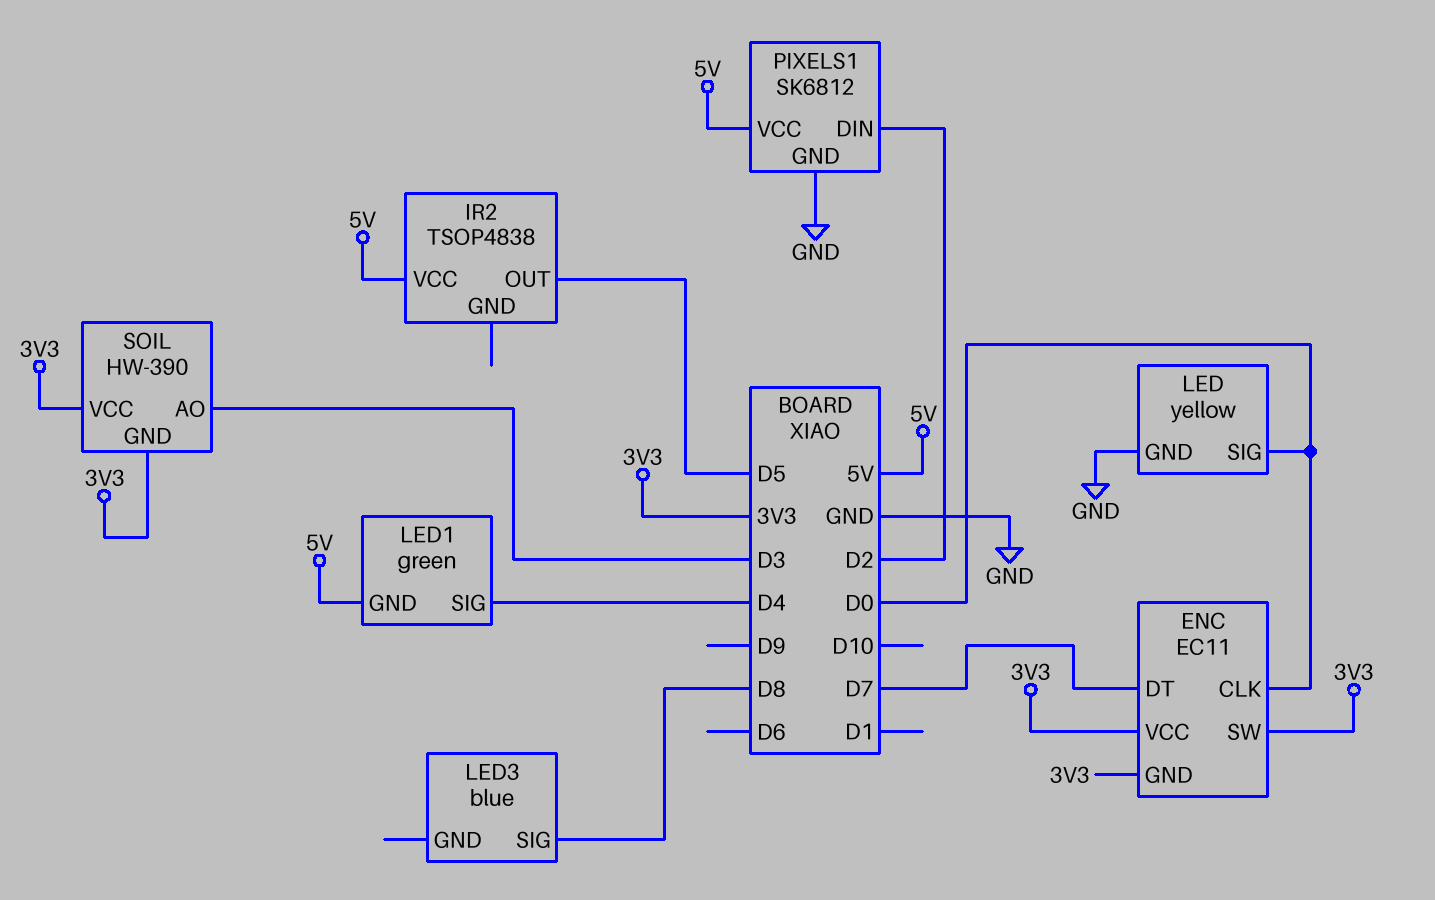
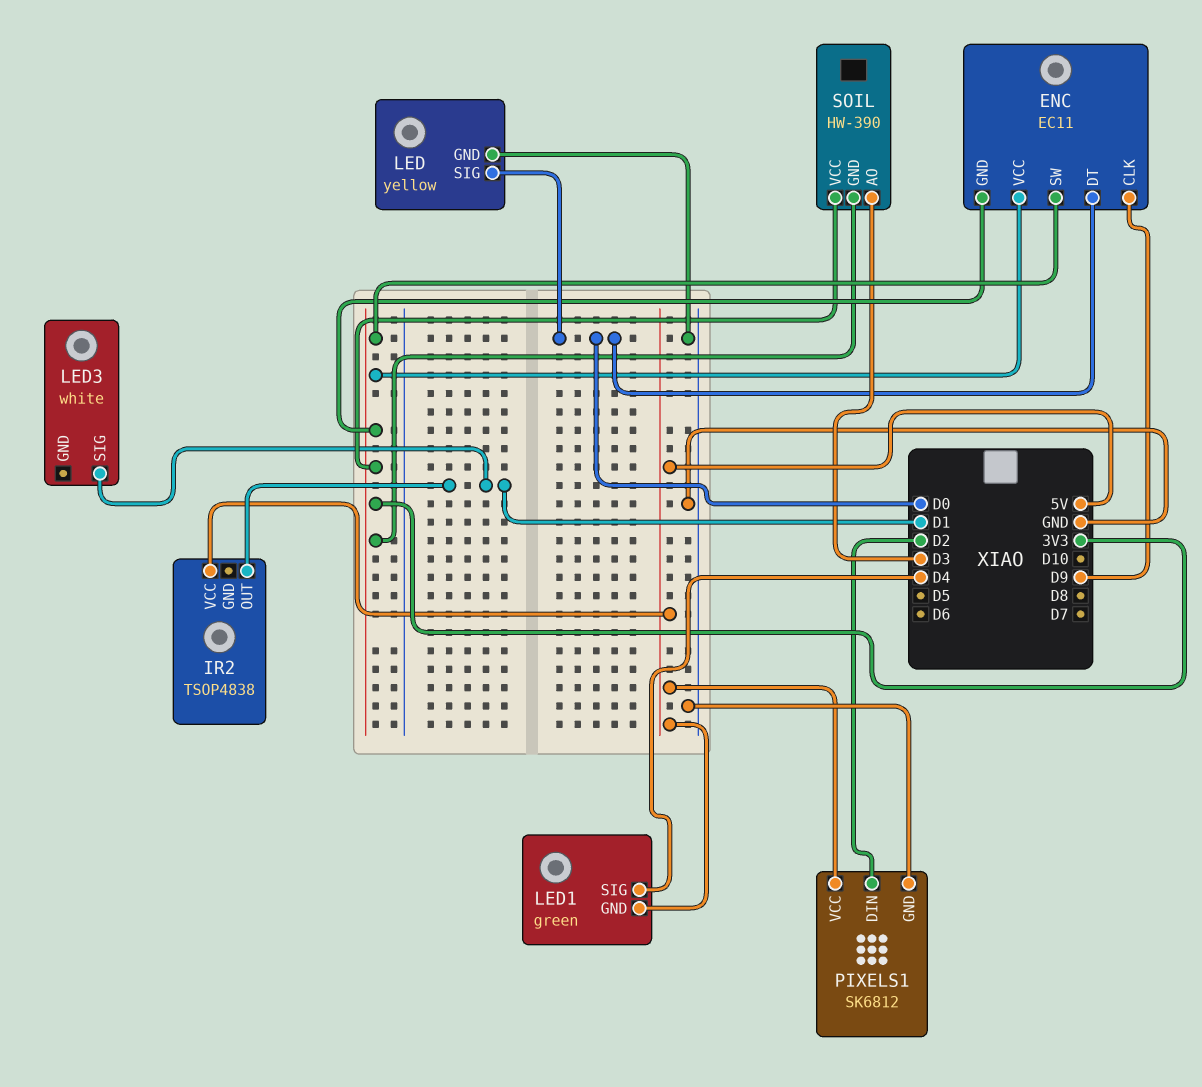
ENC pin CLK: D0 -> D9
ENC pin DT: D7 -> D0
IR2 pin OUT: D5 -> D1
LED3: blue -> white
LED3 pin SIG: D8 -> D1

